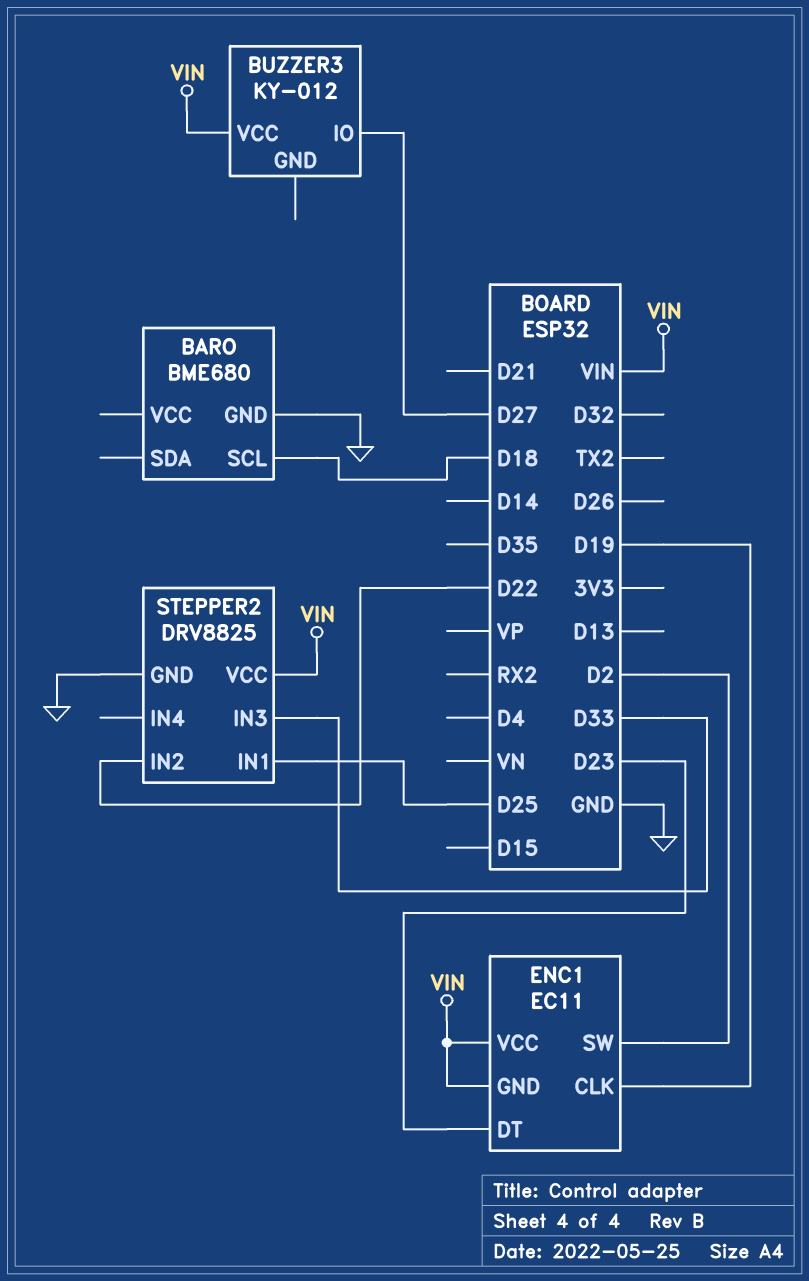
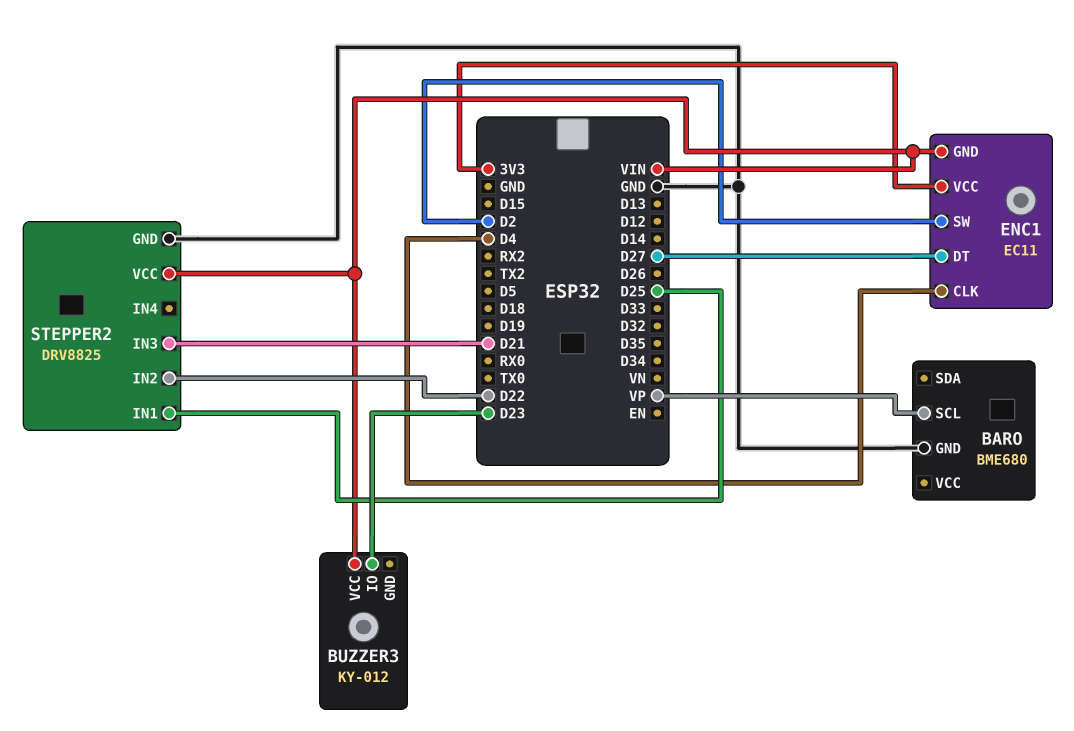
BARO pin SCL: D18 -> VP
BUZZER3 pin IO: D27 -> D23
ENC1 pin CLK: D19 -> D4
ENC1 pin DT: D23 -> D27
ENC1 pin VCC: VIN -> 3V3
STEPPER2 pin IN3: D33 -> D21

